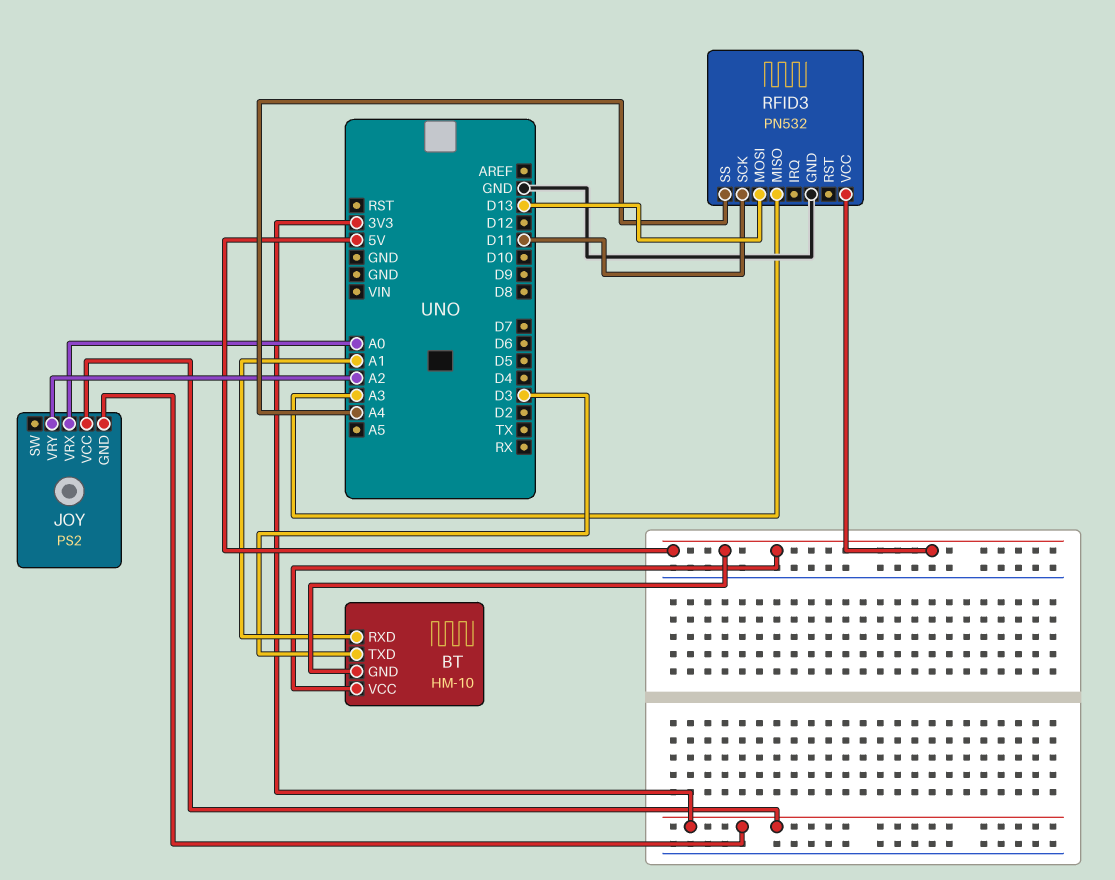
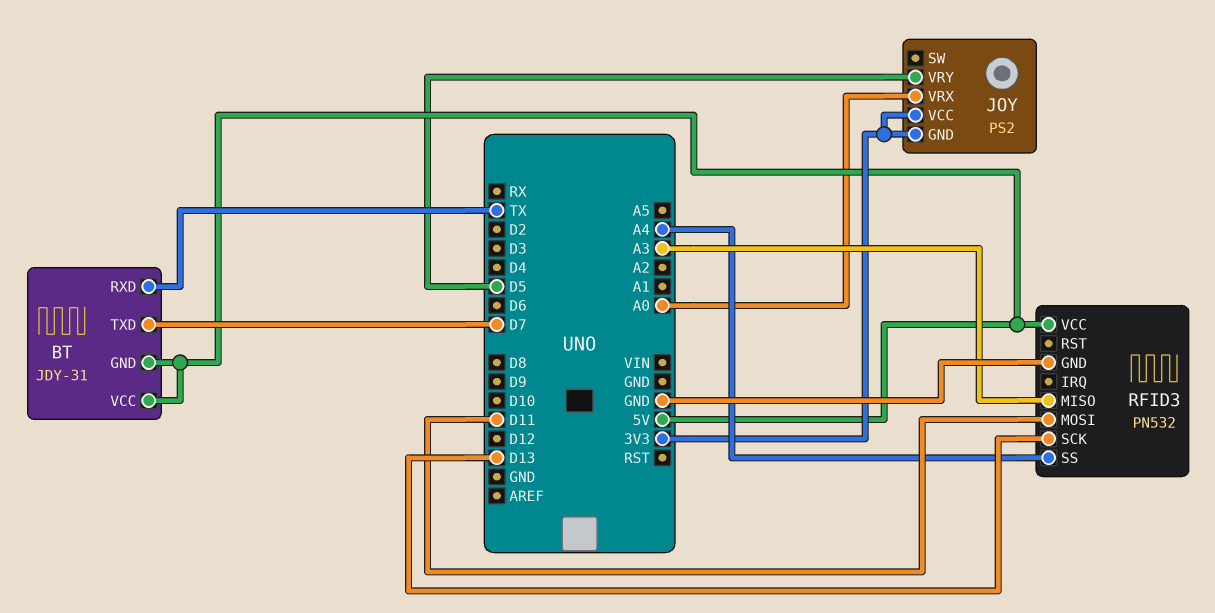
BT: HM-10 -> JDY-31
BT pin RXD: A1 -> TX
BT pin TXD: D3 -> D7
JOY pin VRY: A2 -> D5
RFID3 pin MOSI: D13 -> D11
RFID3 pin SCK: D11 -> D13

